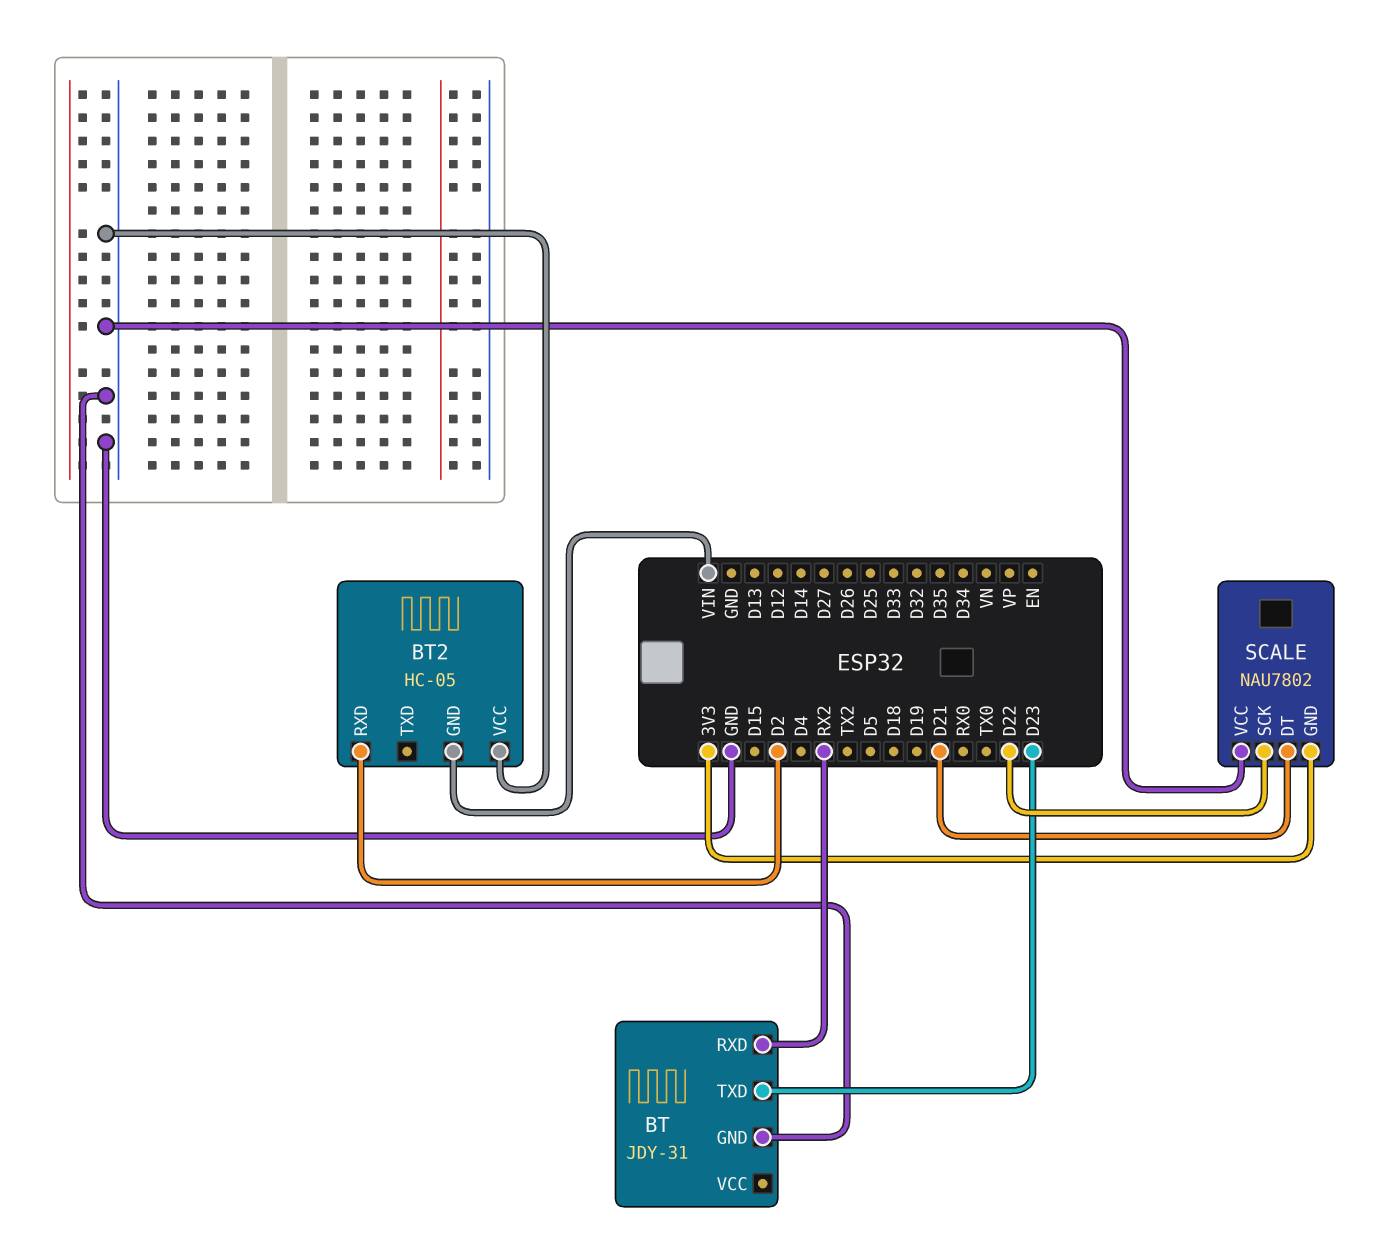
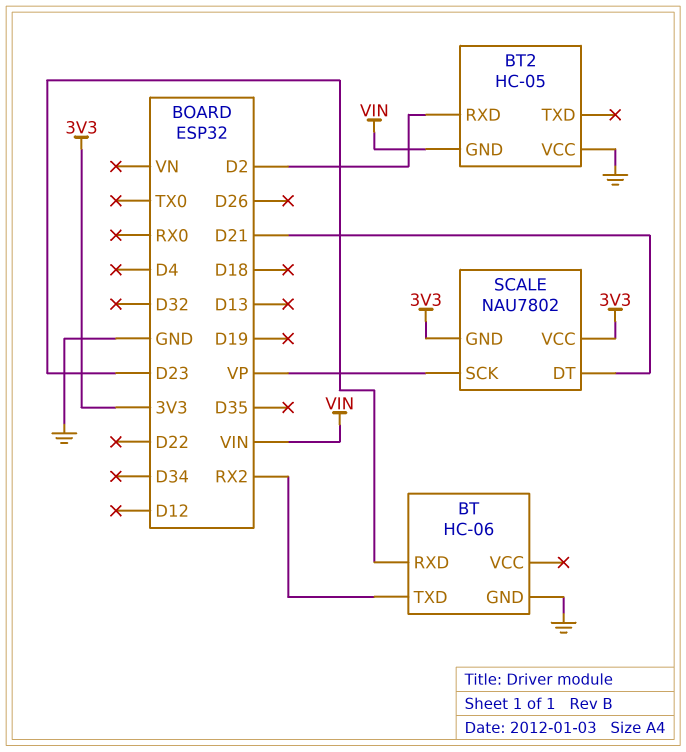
BT: JDY-31 -> HC-06
BT pin RXD: RX2 -> D23
BT pin TXD: D23 -> RX2
SCALE pin SCK: D22 -> VP
SCALE pin VCC: GND -> 3V3

